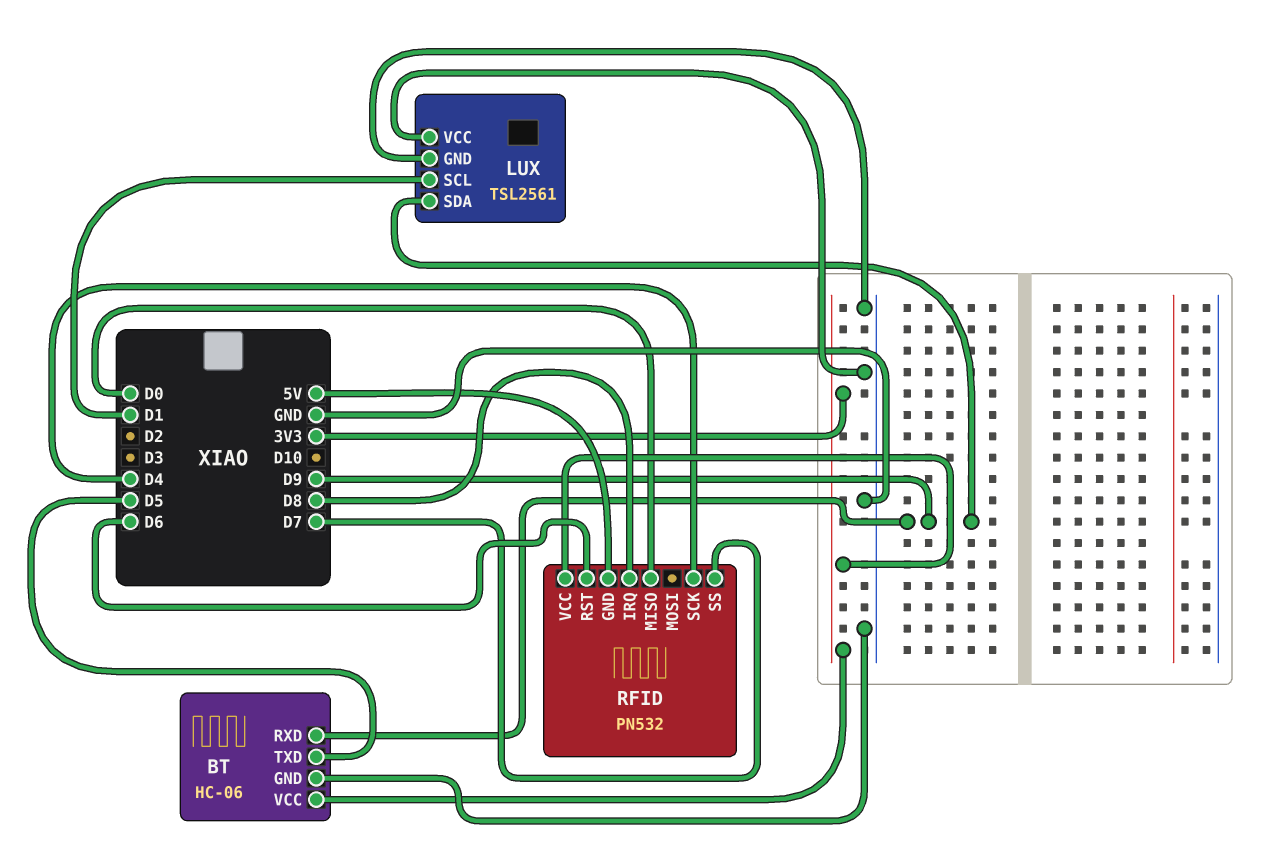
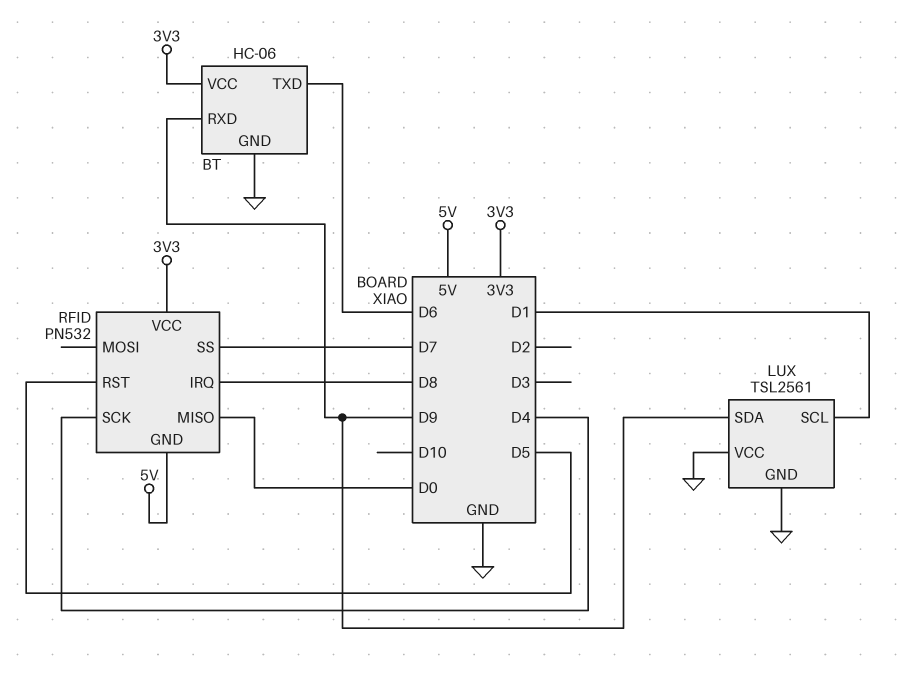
BT pin TXD: D5 -> D6
RFID pin RST: D6 -> D5

